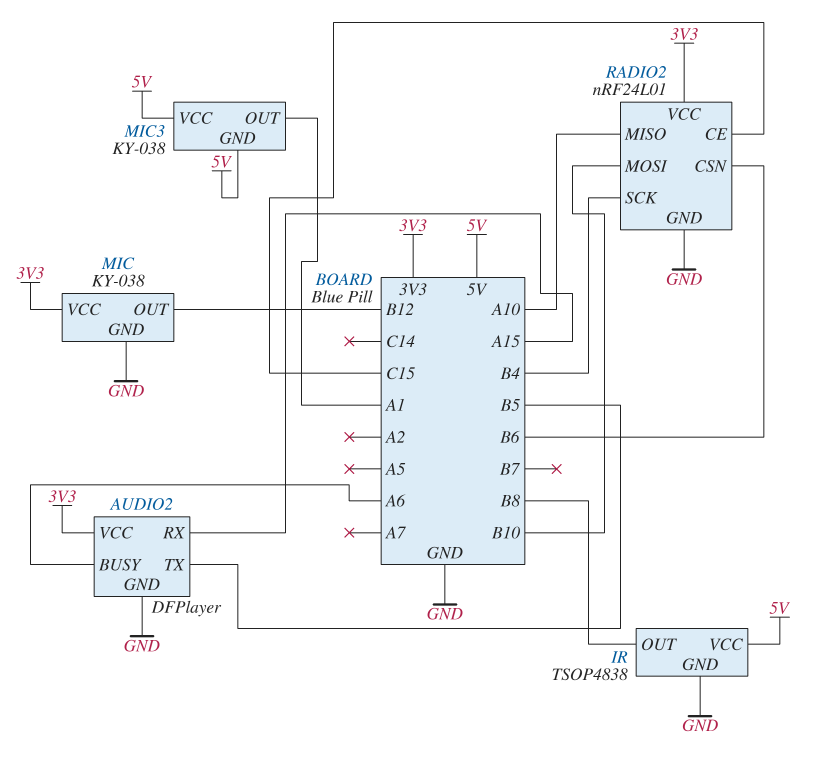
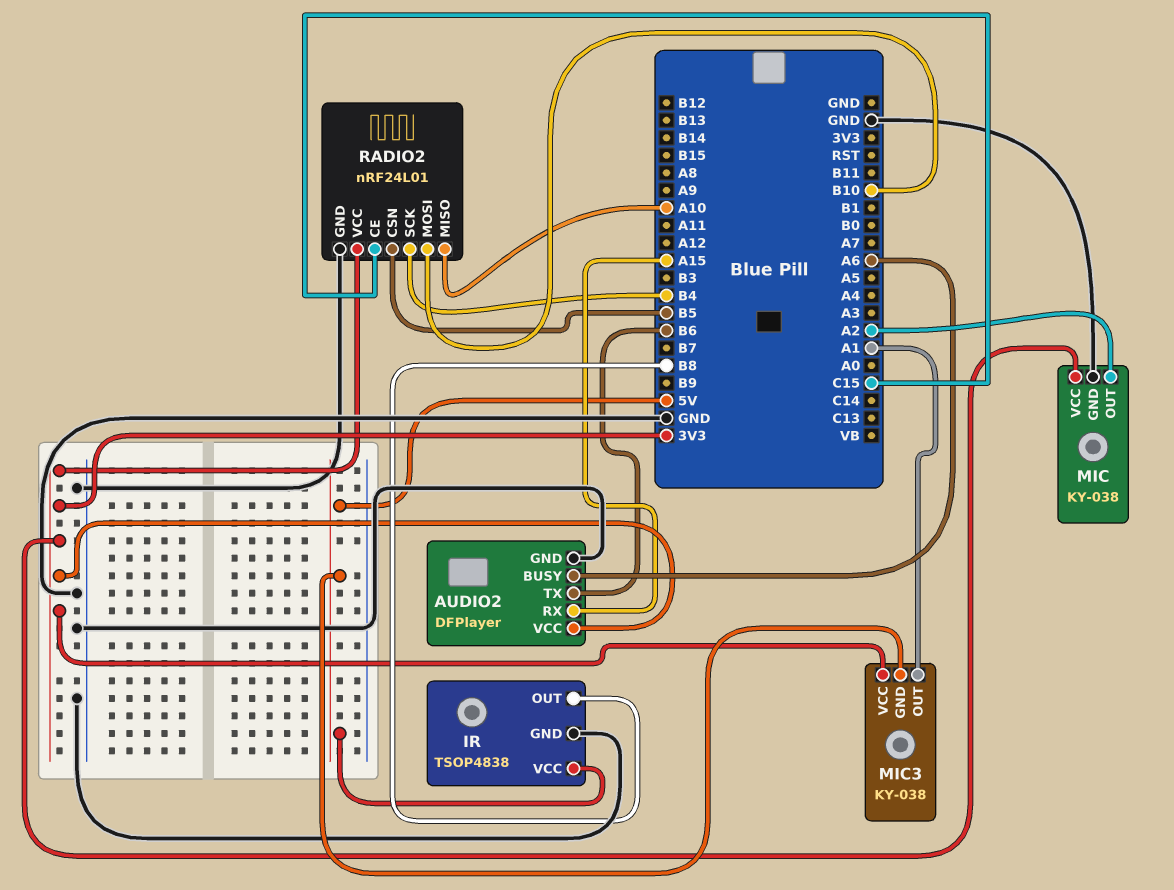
AUDIO2 pin TX: B5 -> B6
MIC pin OUT: B12 -> A2
MIC3 pin VCC: 5V -> 3V3
RADIO2 pin CSN: B6 -> B5

